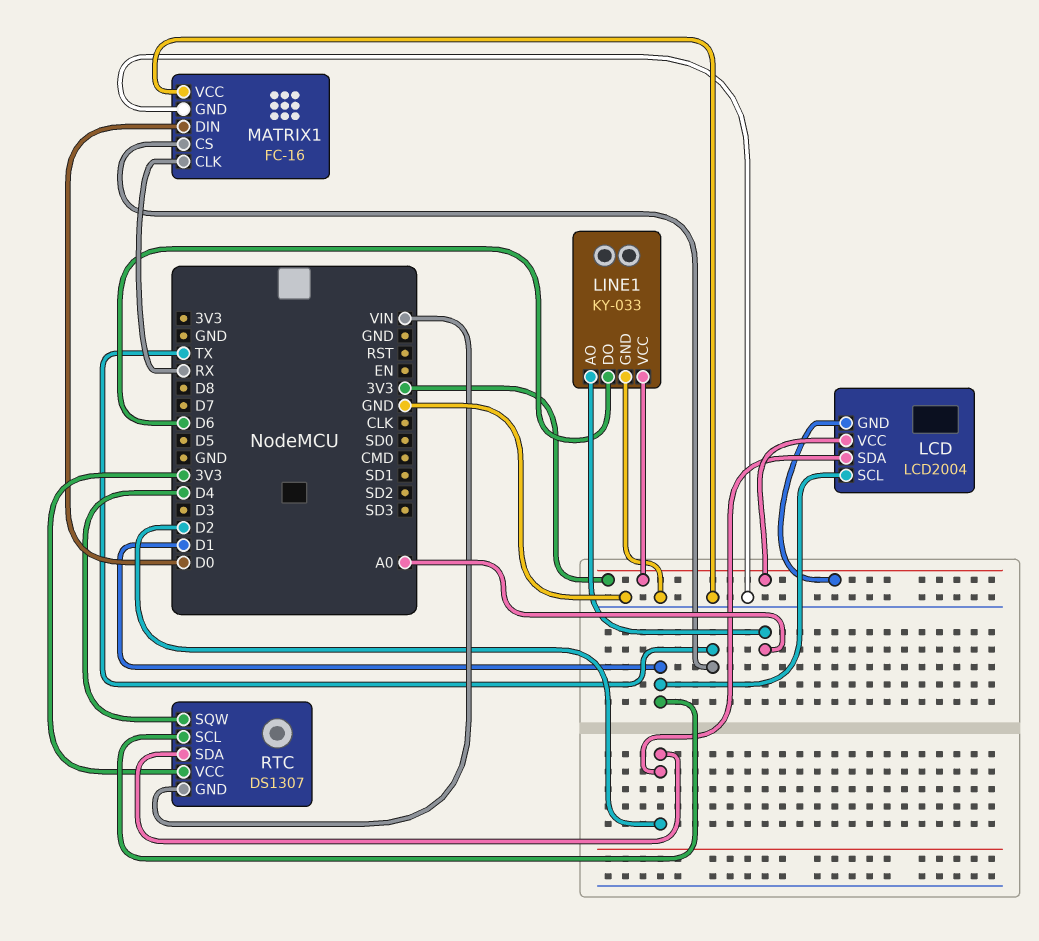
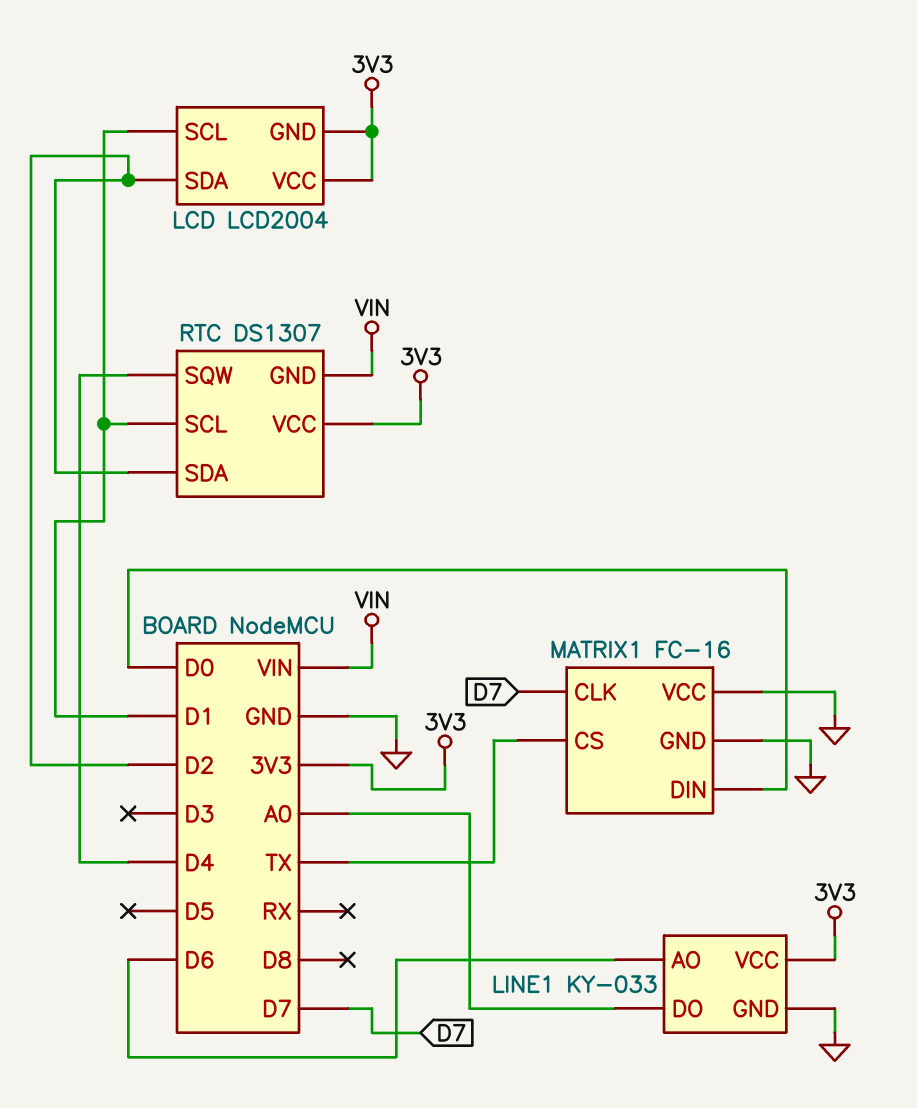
LINE1 pin AO: A0 -> D6
LINE1 pin DO: D6 -> A0
MATRIX1 pin CLK: RX -> D7

